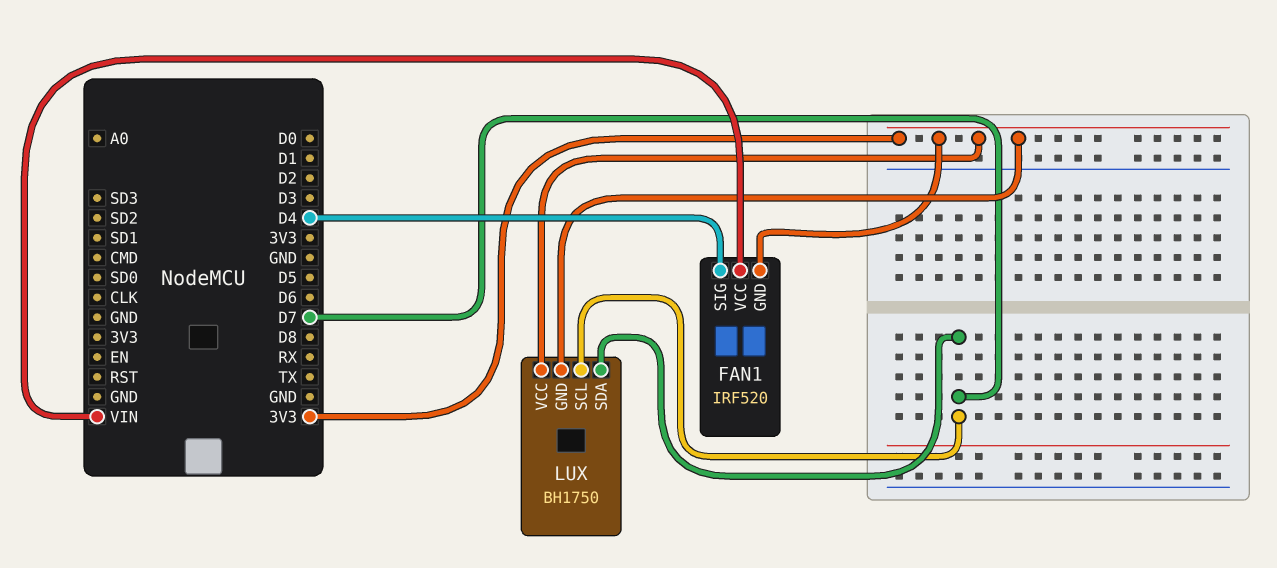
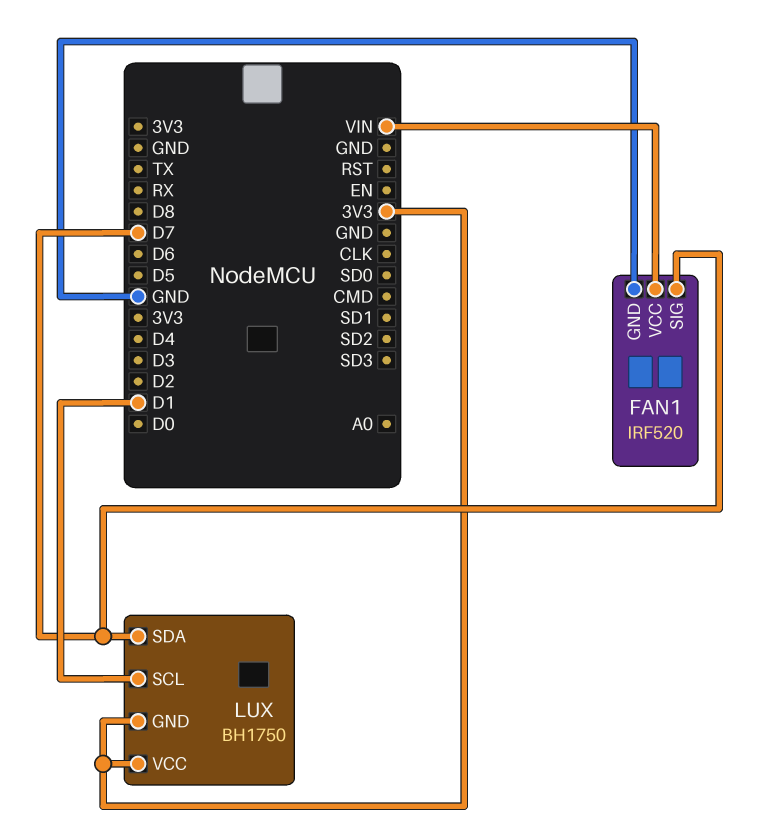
FAN1 pin GND: 3V3 -> GND
FAN1 pin SIG: D4 -> D7
LUX pin SCL: D7 -> D1

